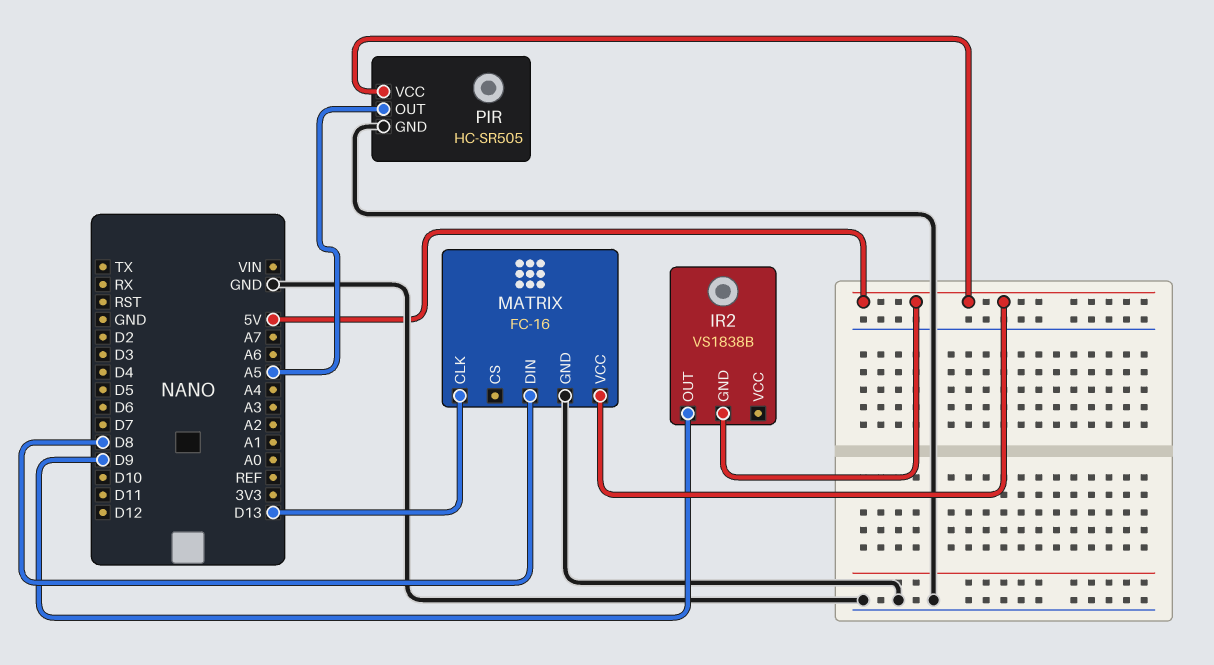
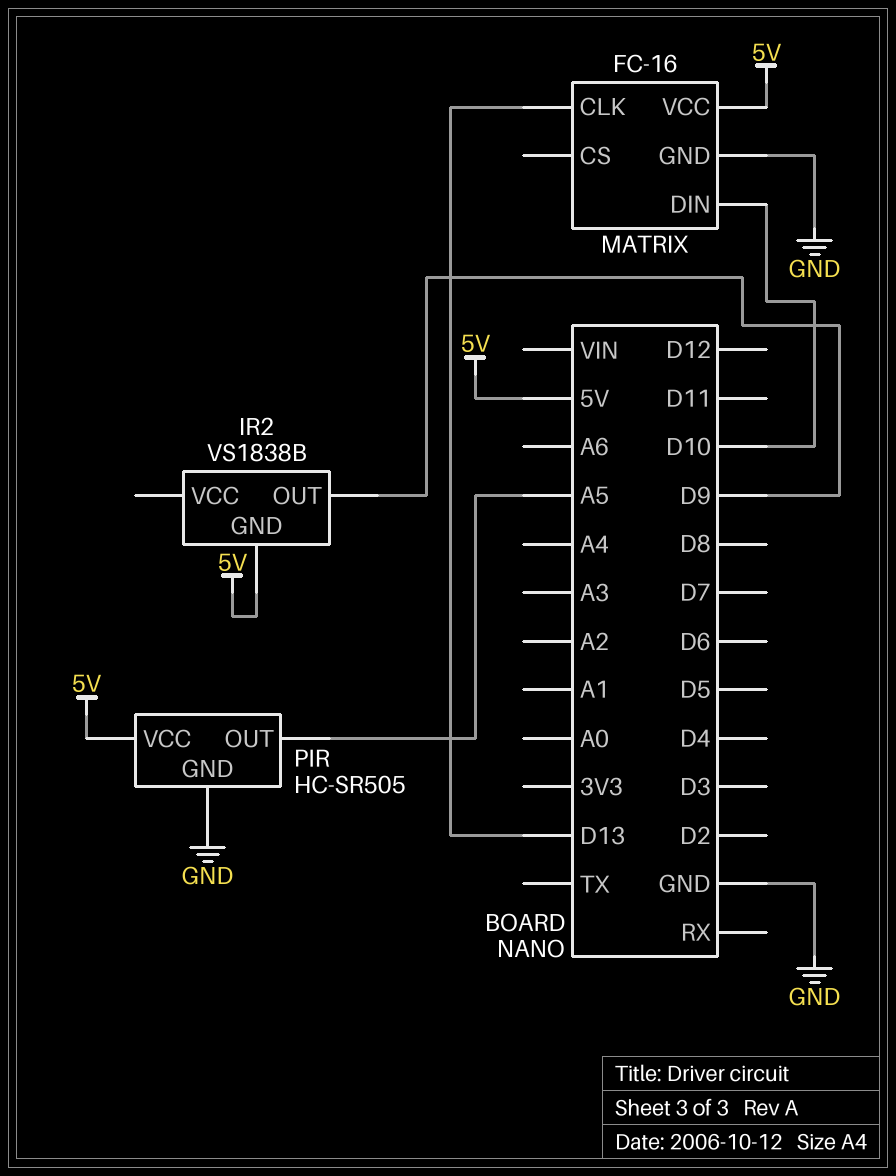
MATRIX pin DIN: D8 -> D10

